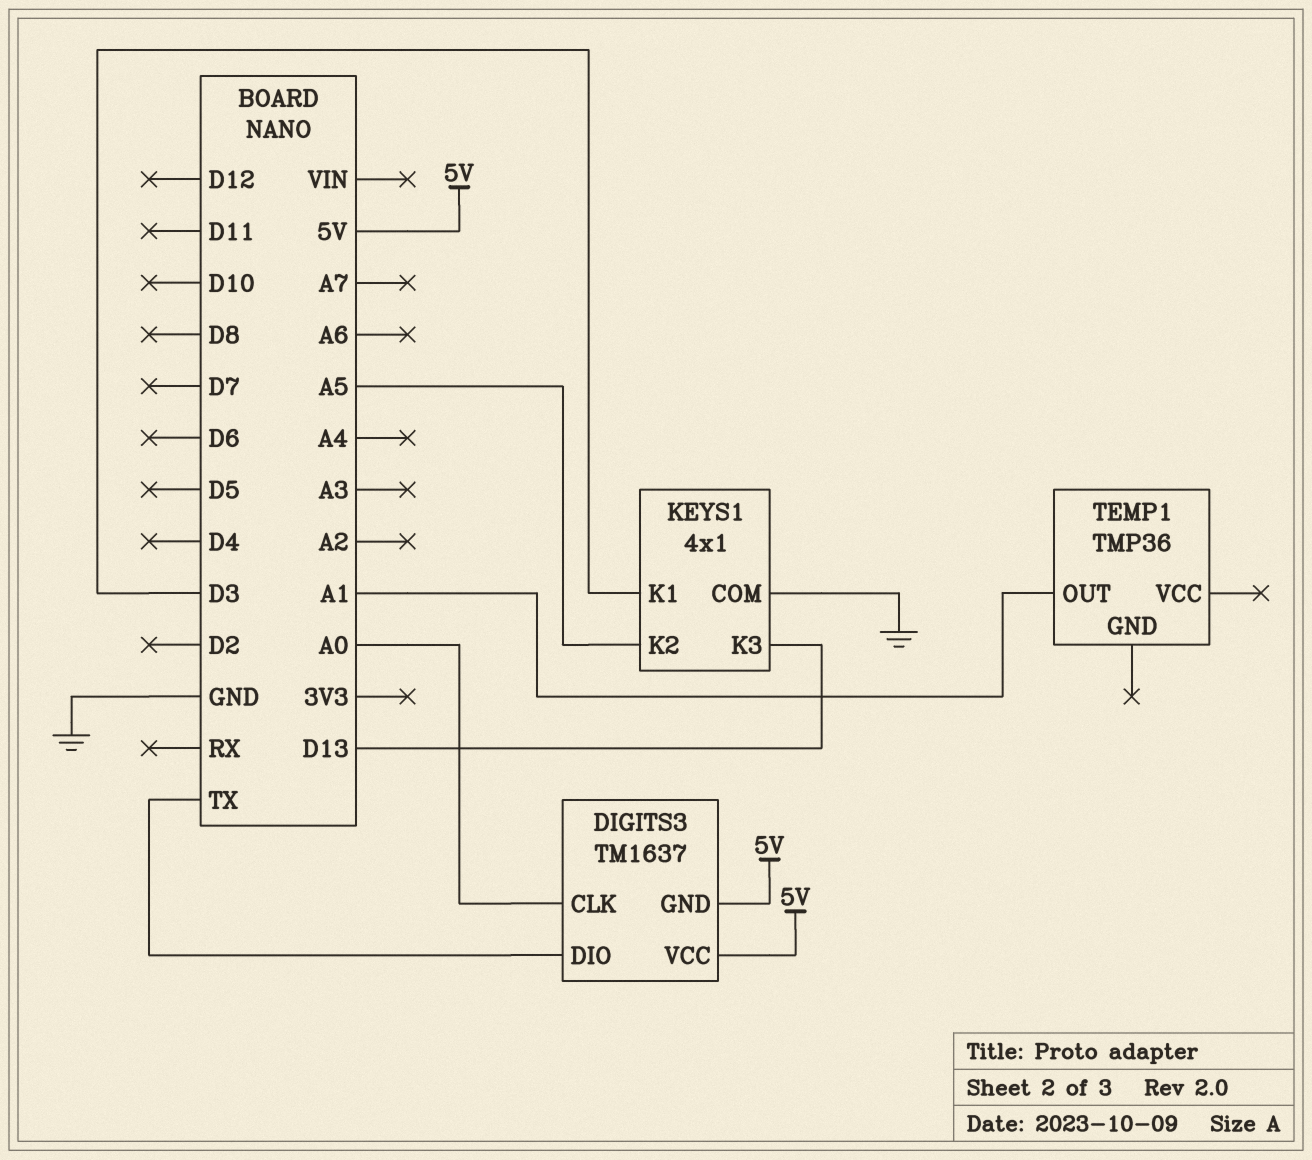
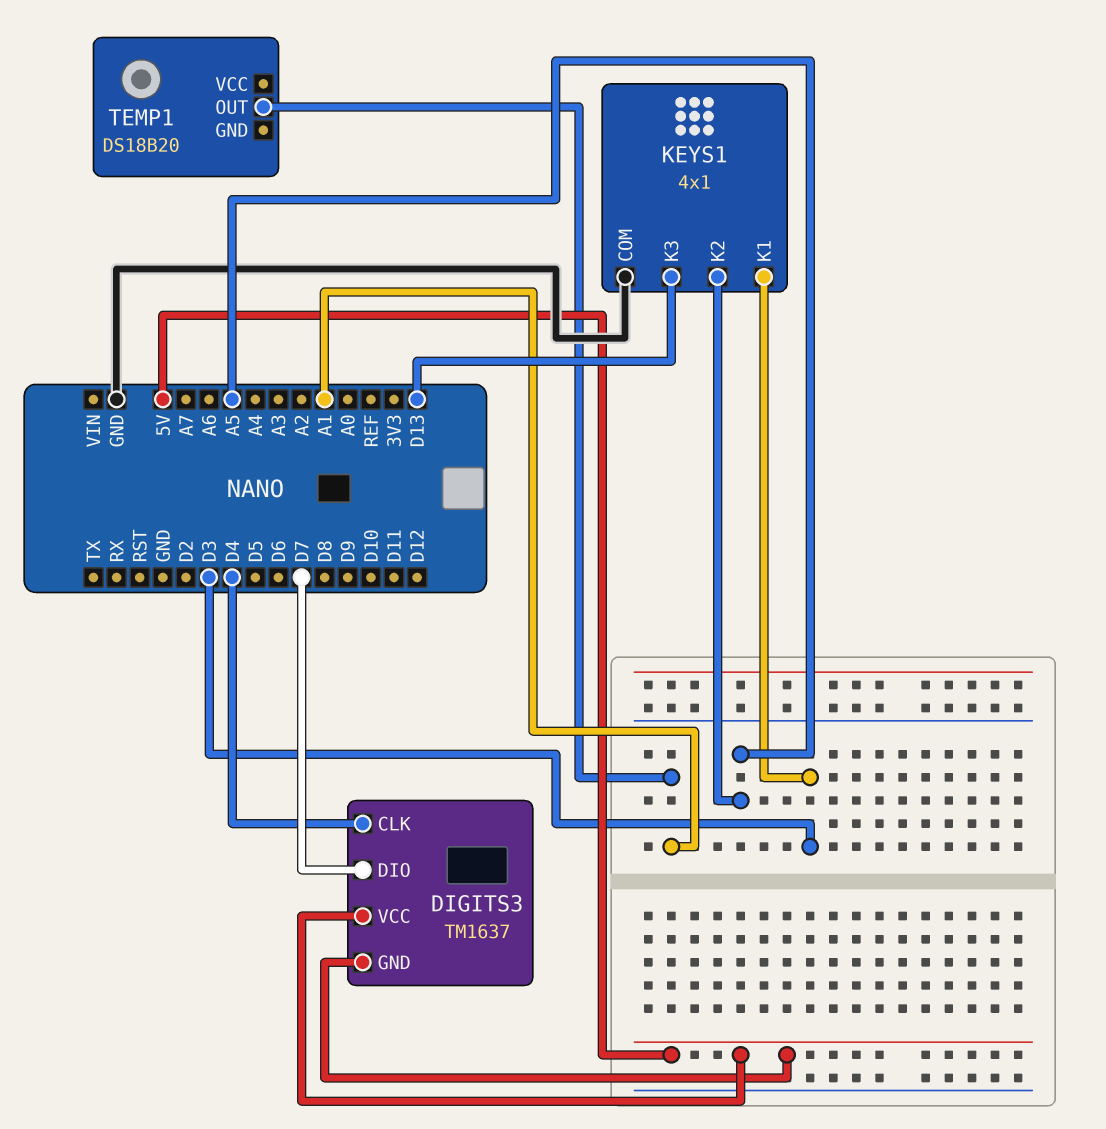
DIGITS3 pin CLK: A0 -> D4
DIGITS3 pin DIO: TX -> D7
TEMP1: TMP36 -> DS18B20

